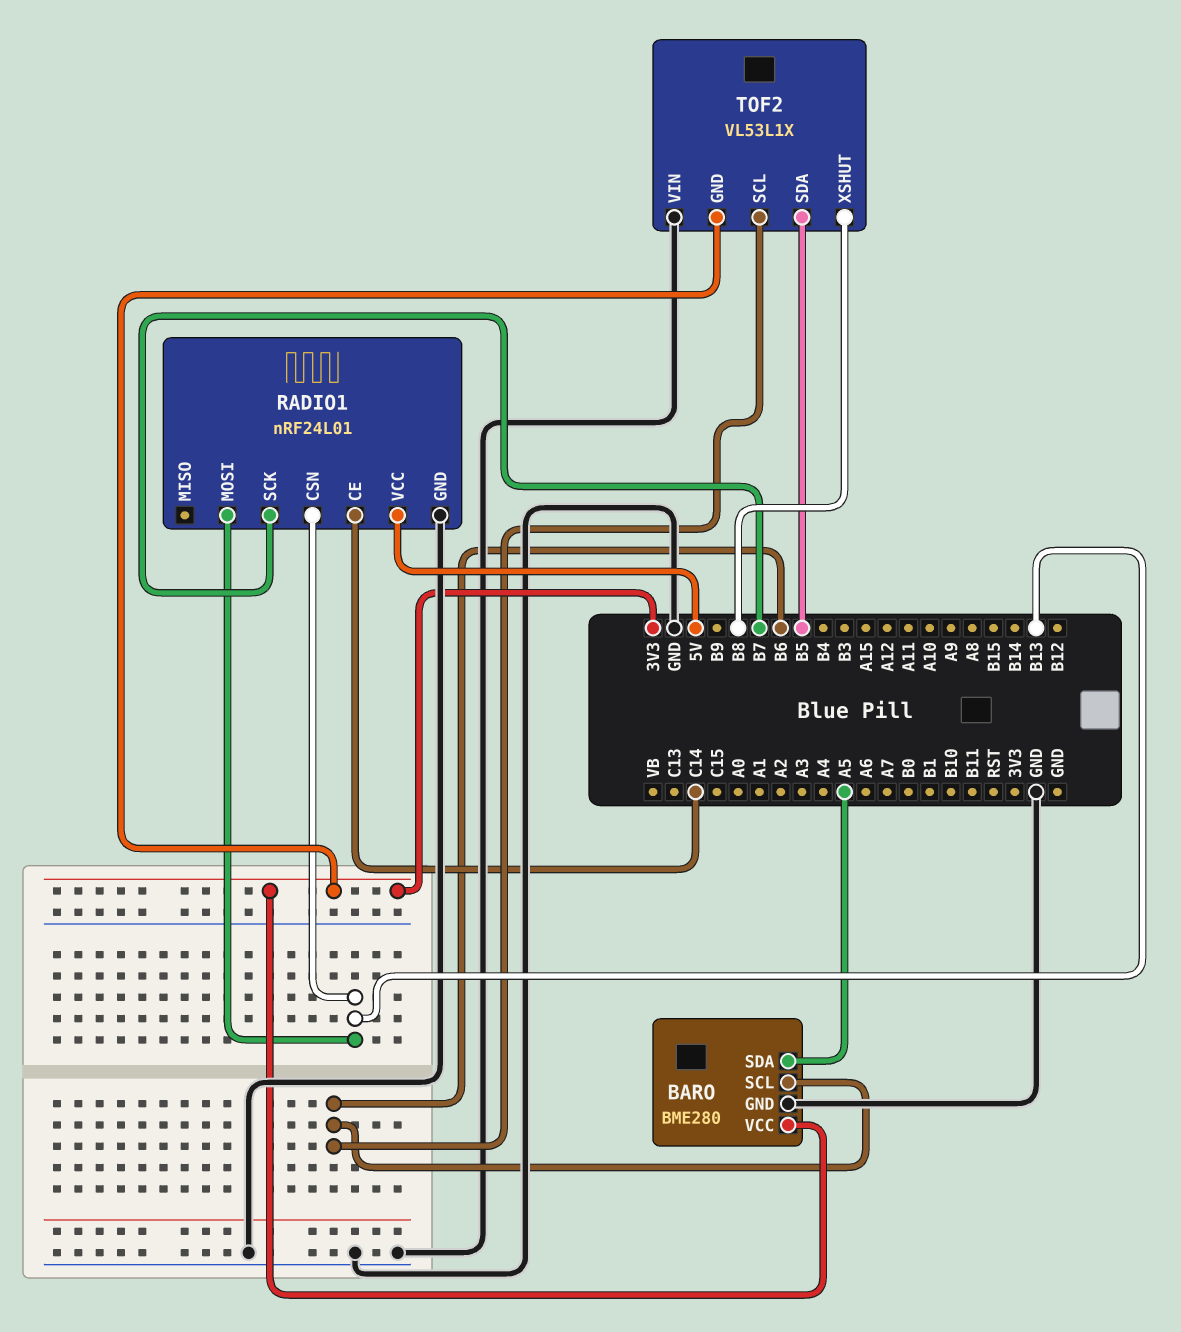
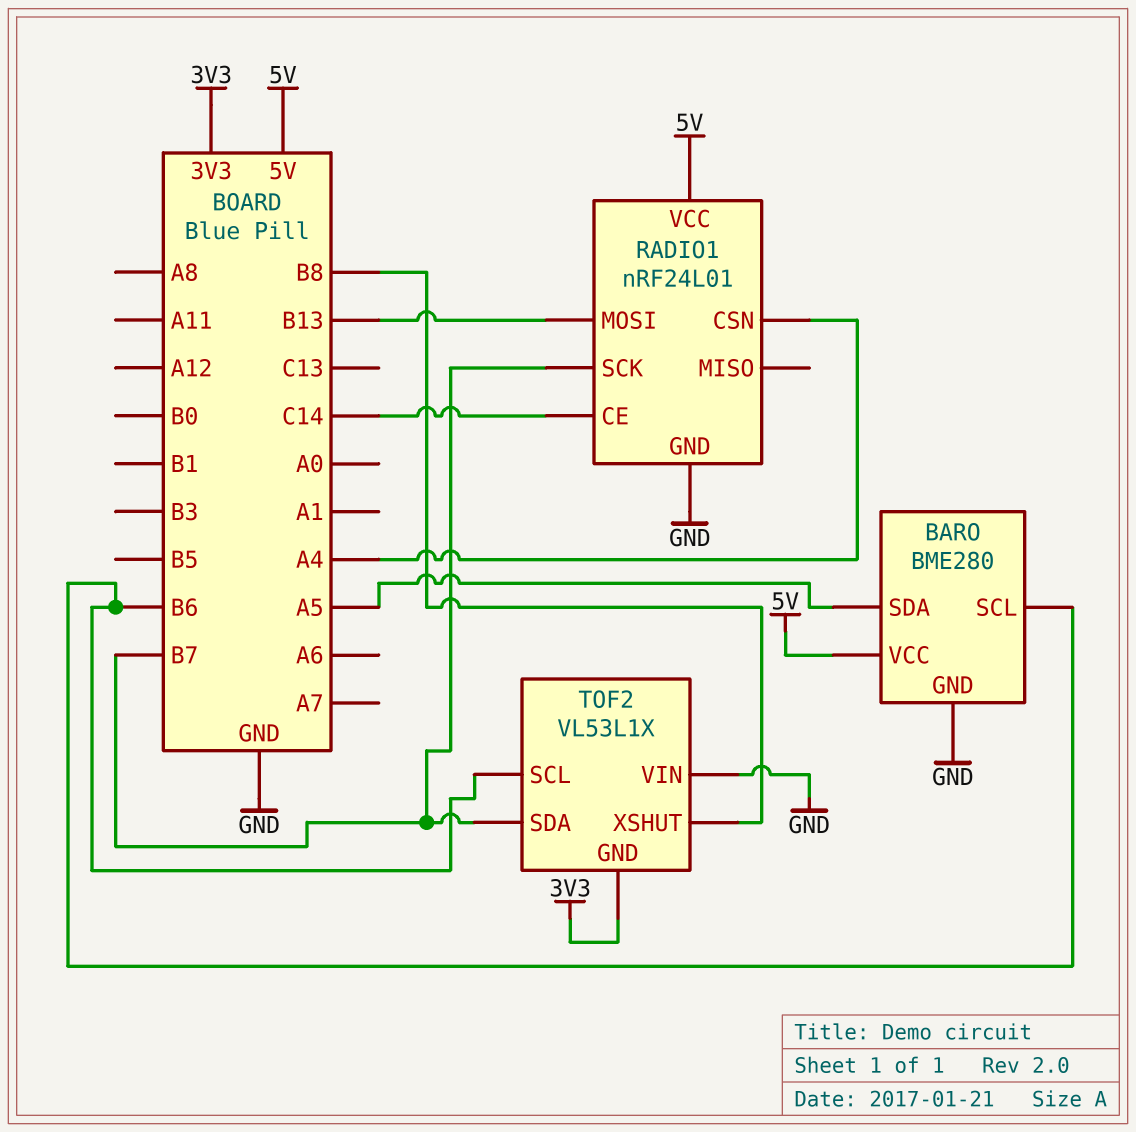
BARO pin VCC: 3V3 -> 5V
RADIO1 pin CSN: B13 -> A4
TOF2 pin SDA: B5 -> B7

